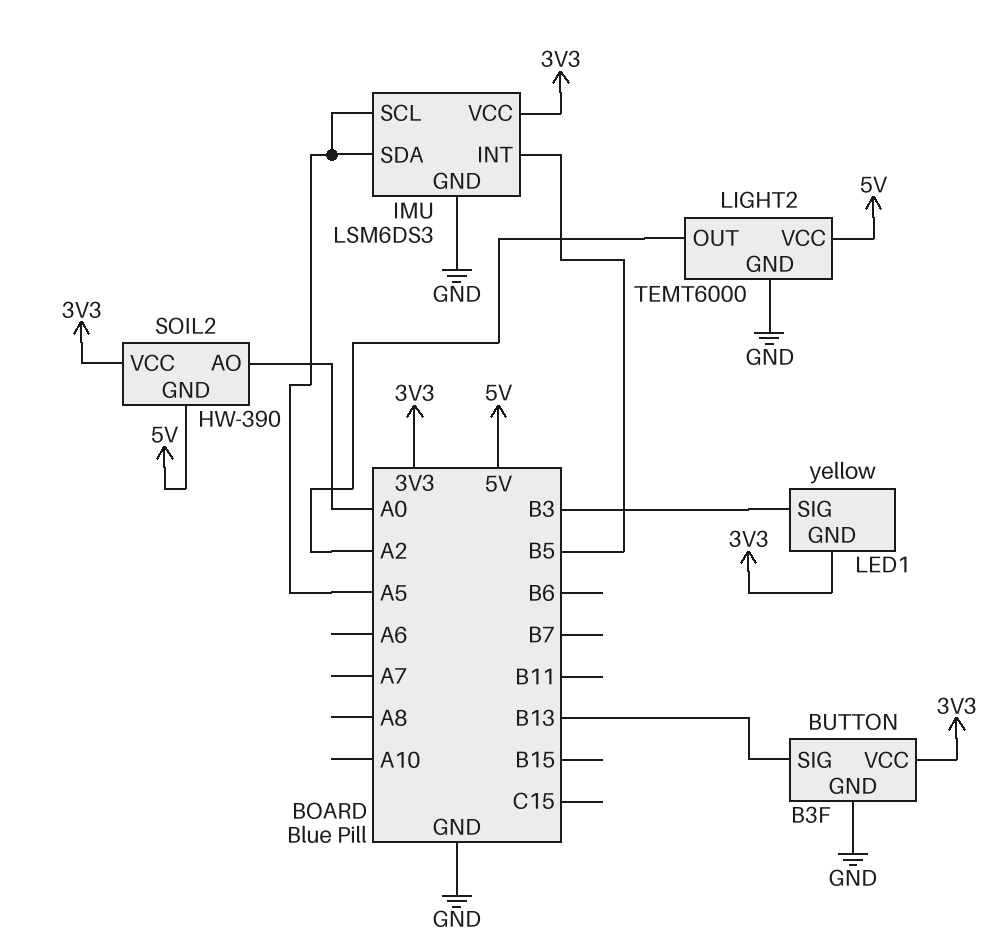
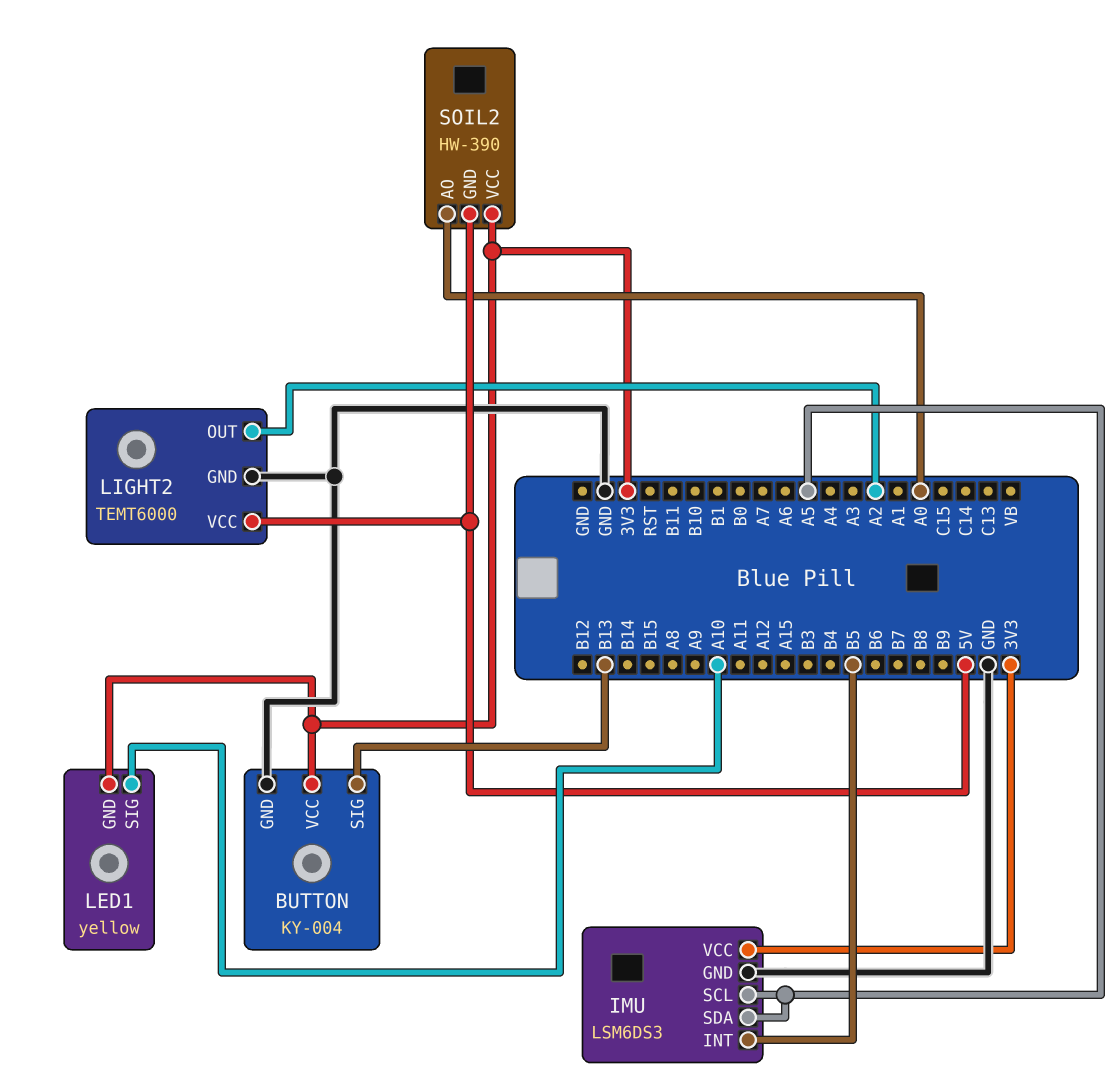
BUTTON: B3F -> KY-004
LED1 pin SIG: B3 -> A10

